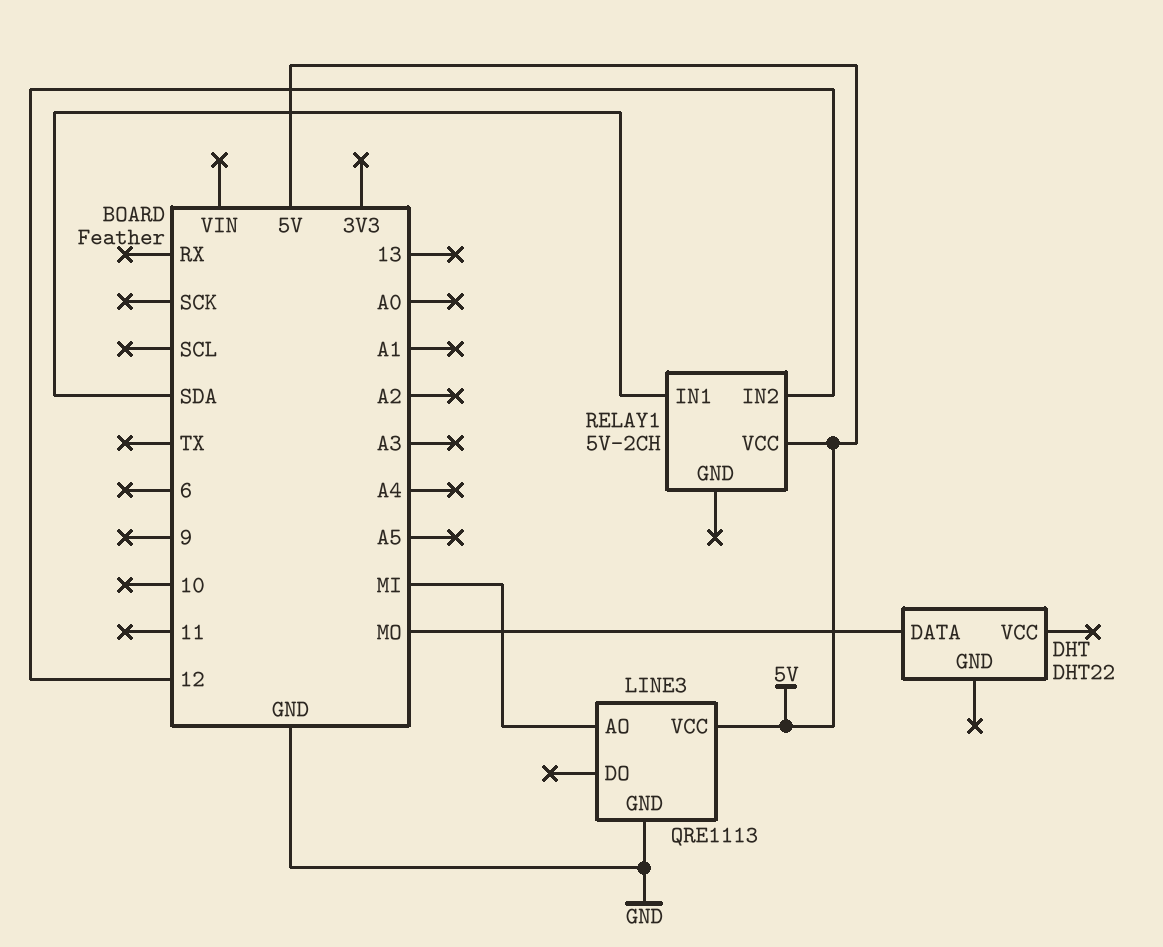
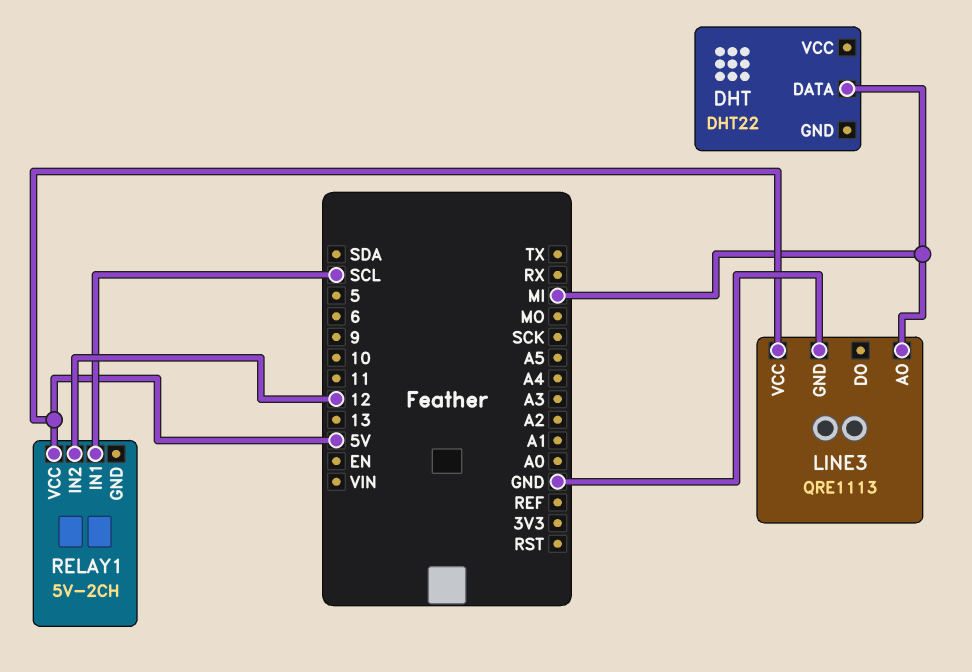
DHT pin DATA: MO -> MI
RELAY1 pin IN1: SDA -> SCL

